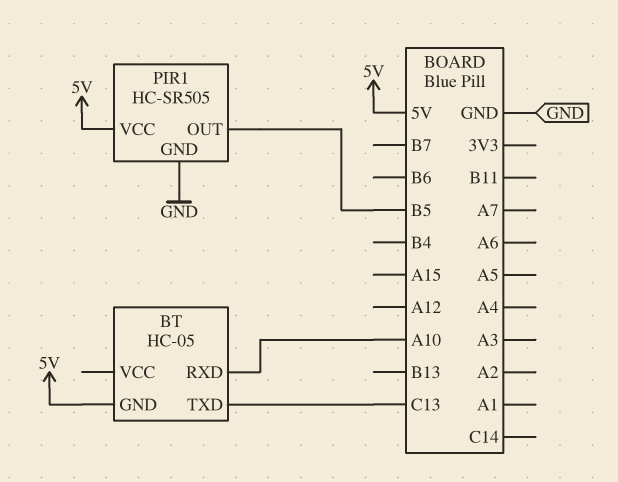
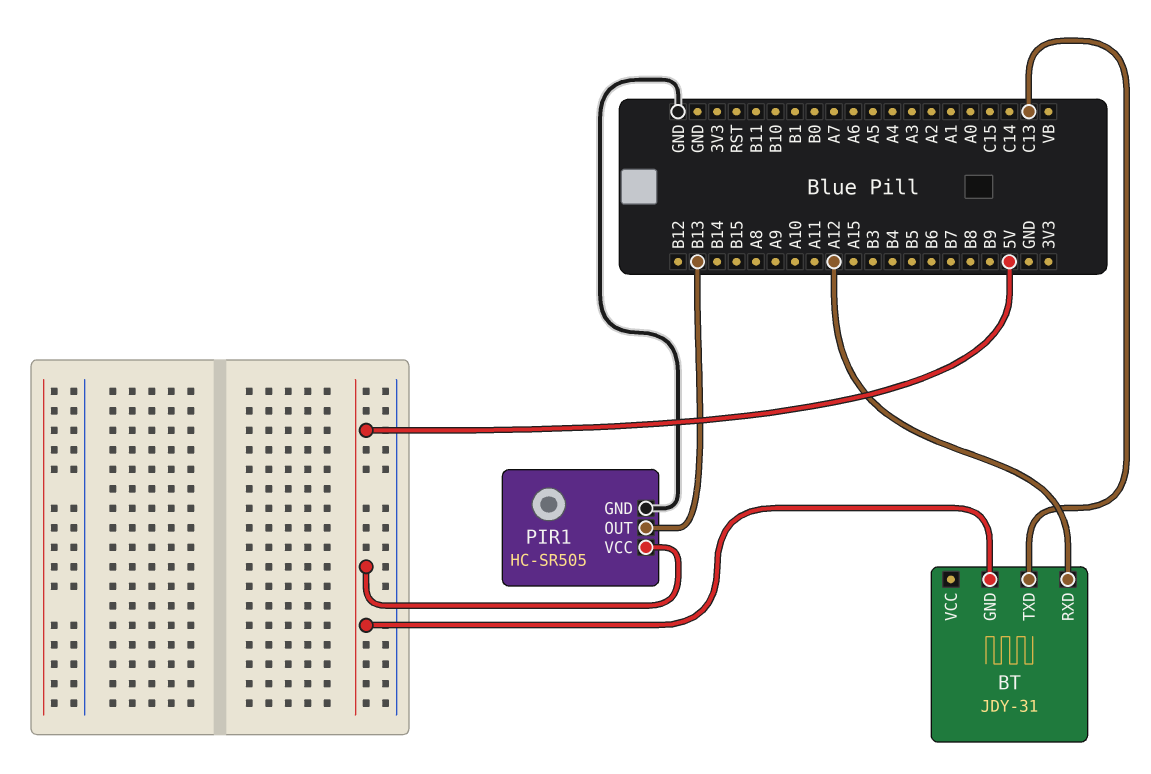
BT: HC-05 -> JDY-31
BT pin RXD: A10 -> A12
PIR1 pin OUT: B5 -> B13

